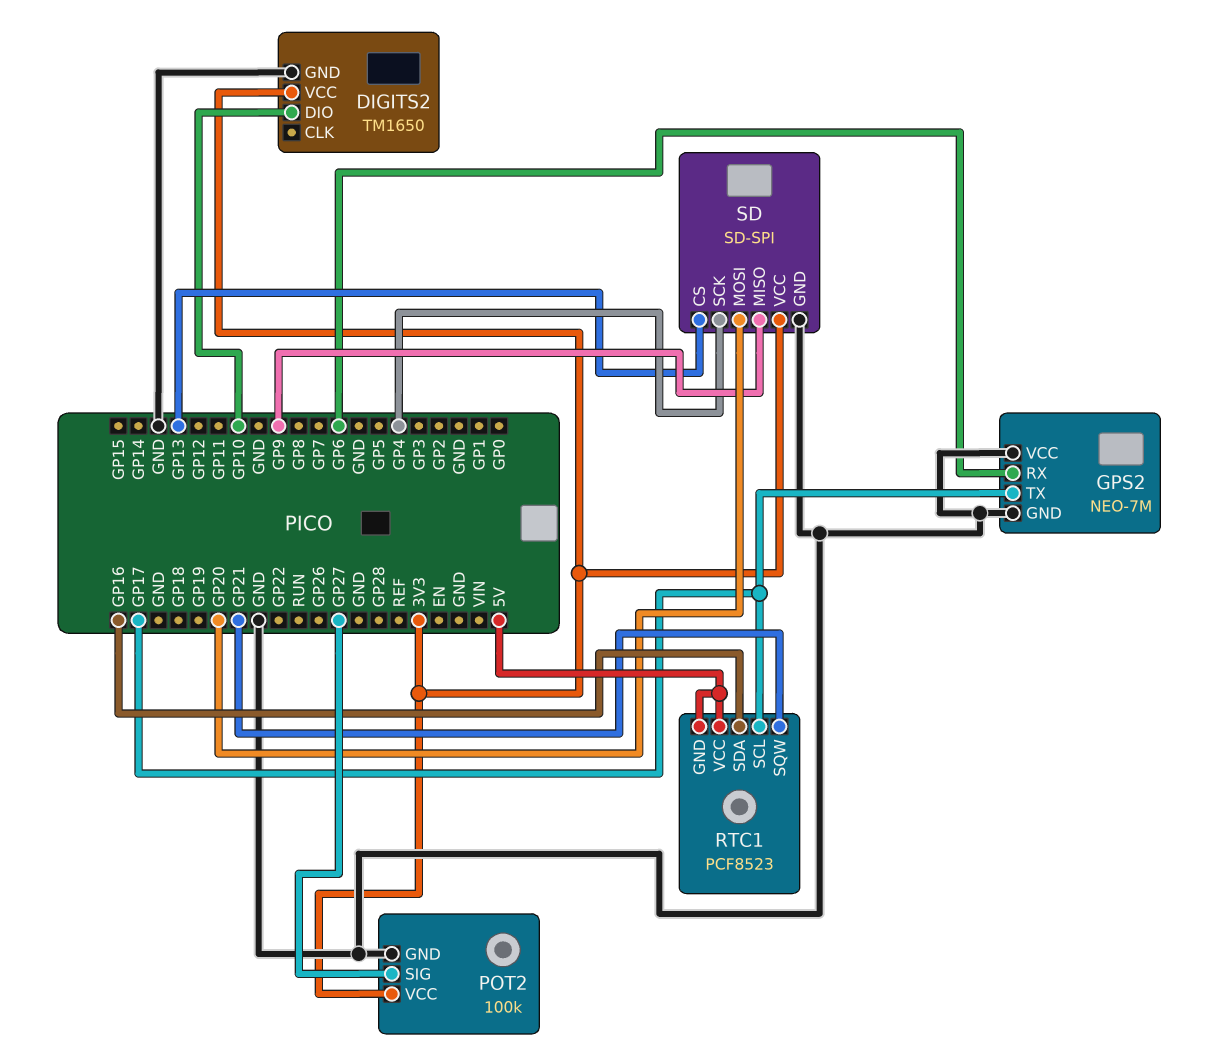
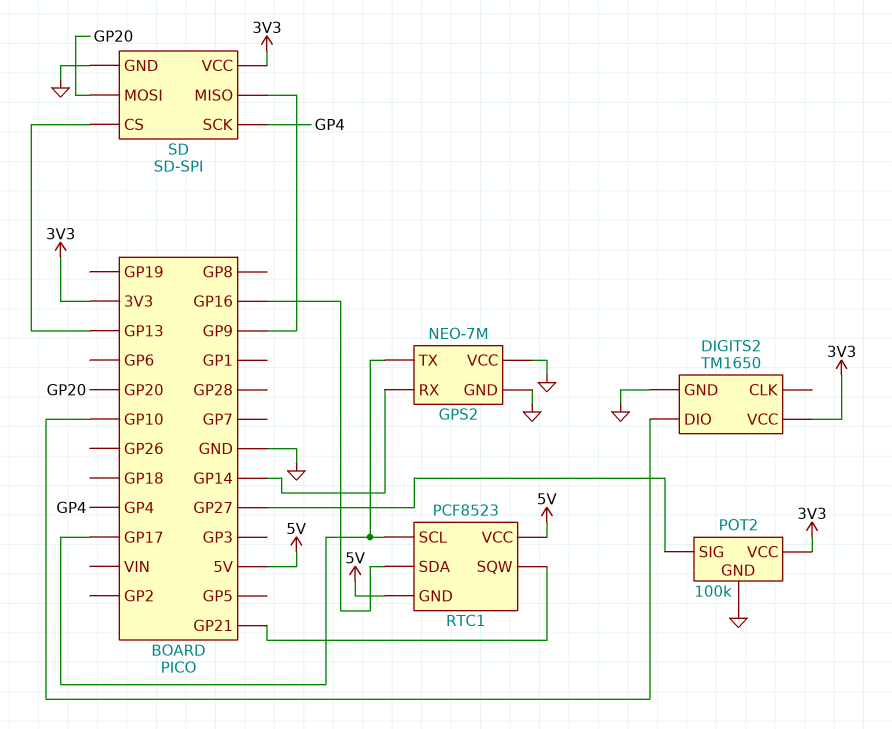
GPS2 pin RX: GP6 -> GP14

